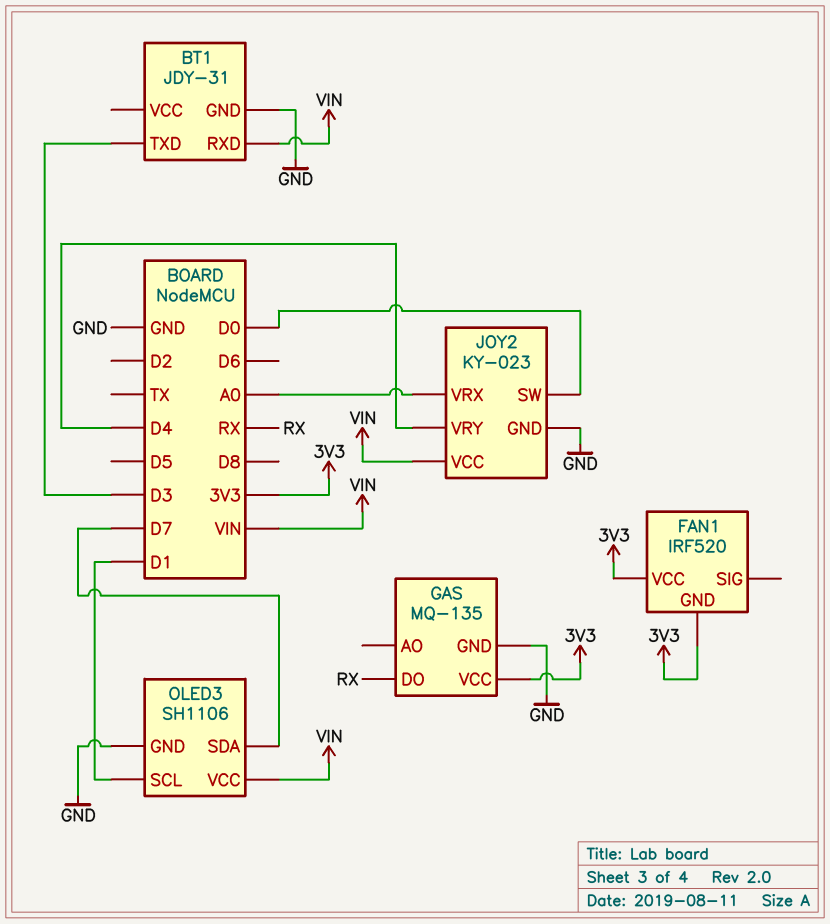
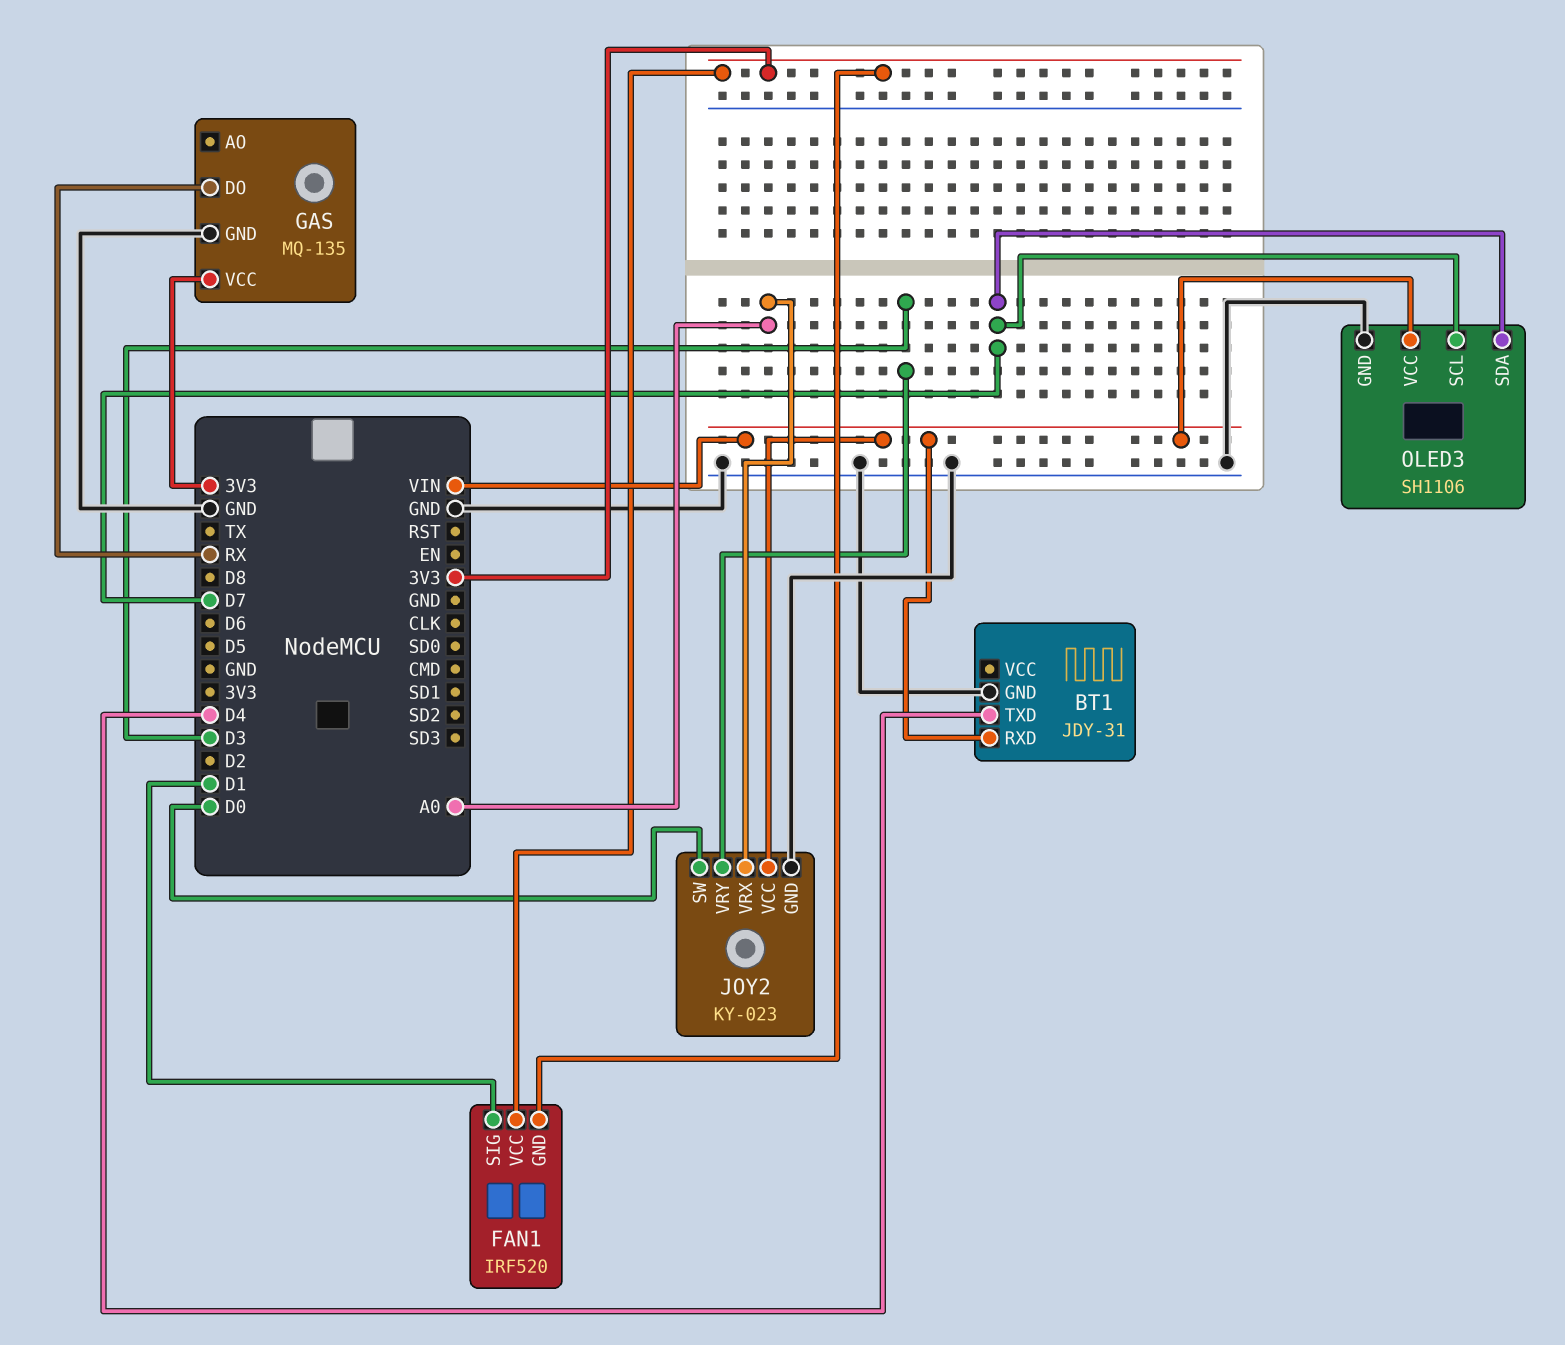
BT1 pin TXD: D3 -> D4
FAN1 pin SIG: none -> D1
JOY2 pin VRY: D4 -> D3
OLED3 pin SCL: D1 -> D7

